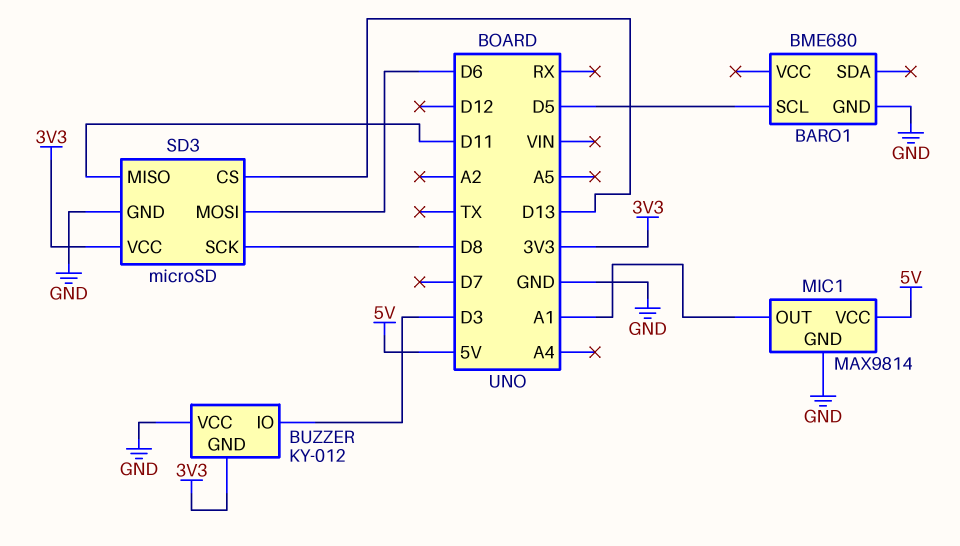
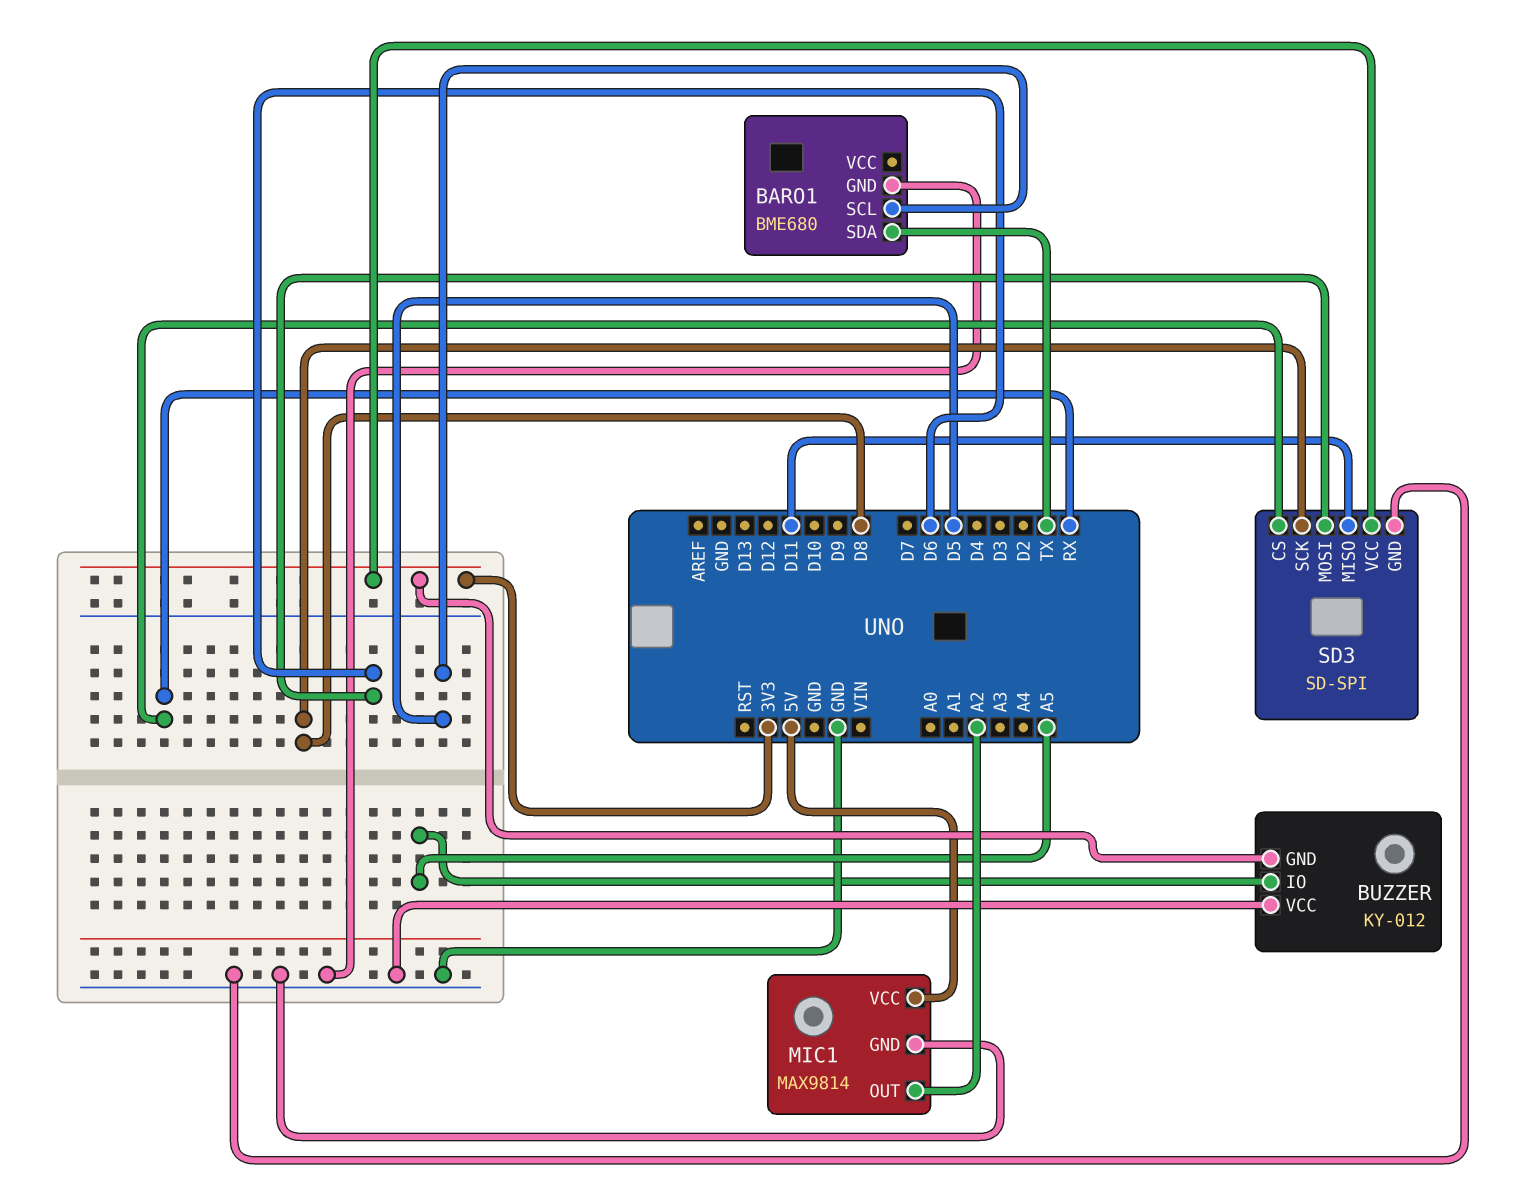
BARO1 pin SDA: none -> TX
BUZZER pin IO: D3 -> A5
MIC1 pin OUT: A1 -> A2
SD3: microSD -> SD-SPI
SD3 pin CS: D13 -> RX

